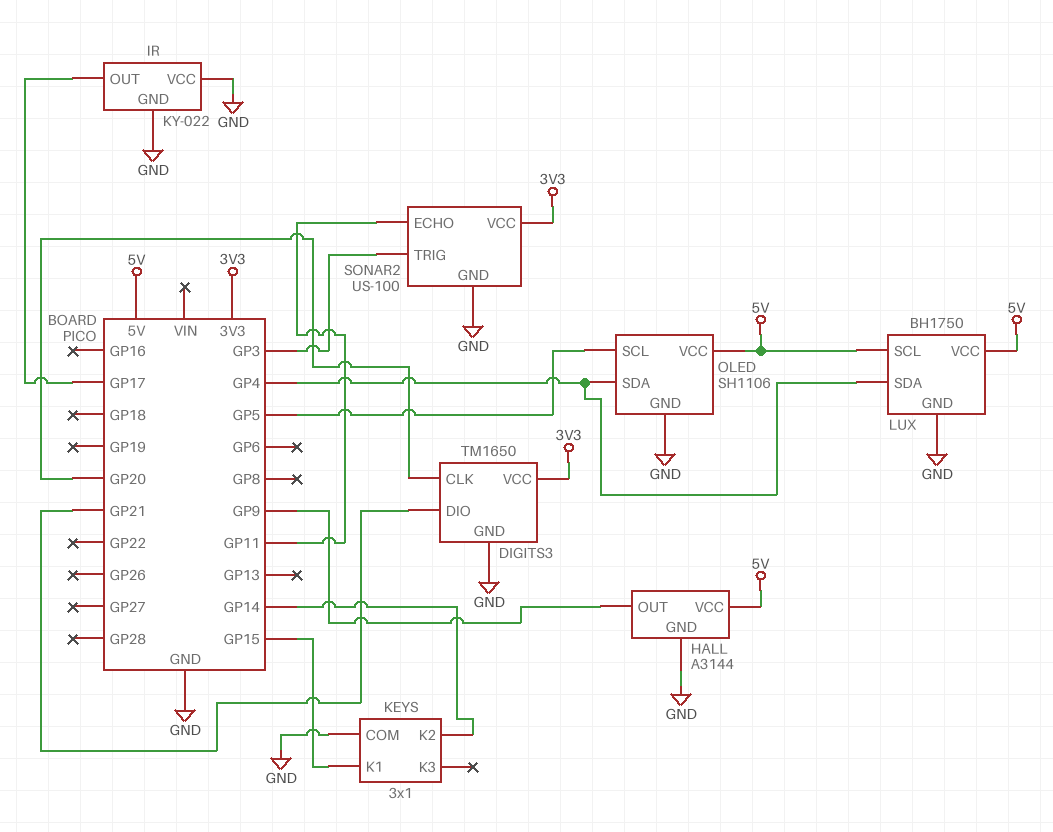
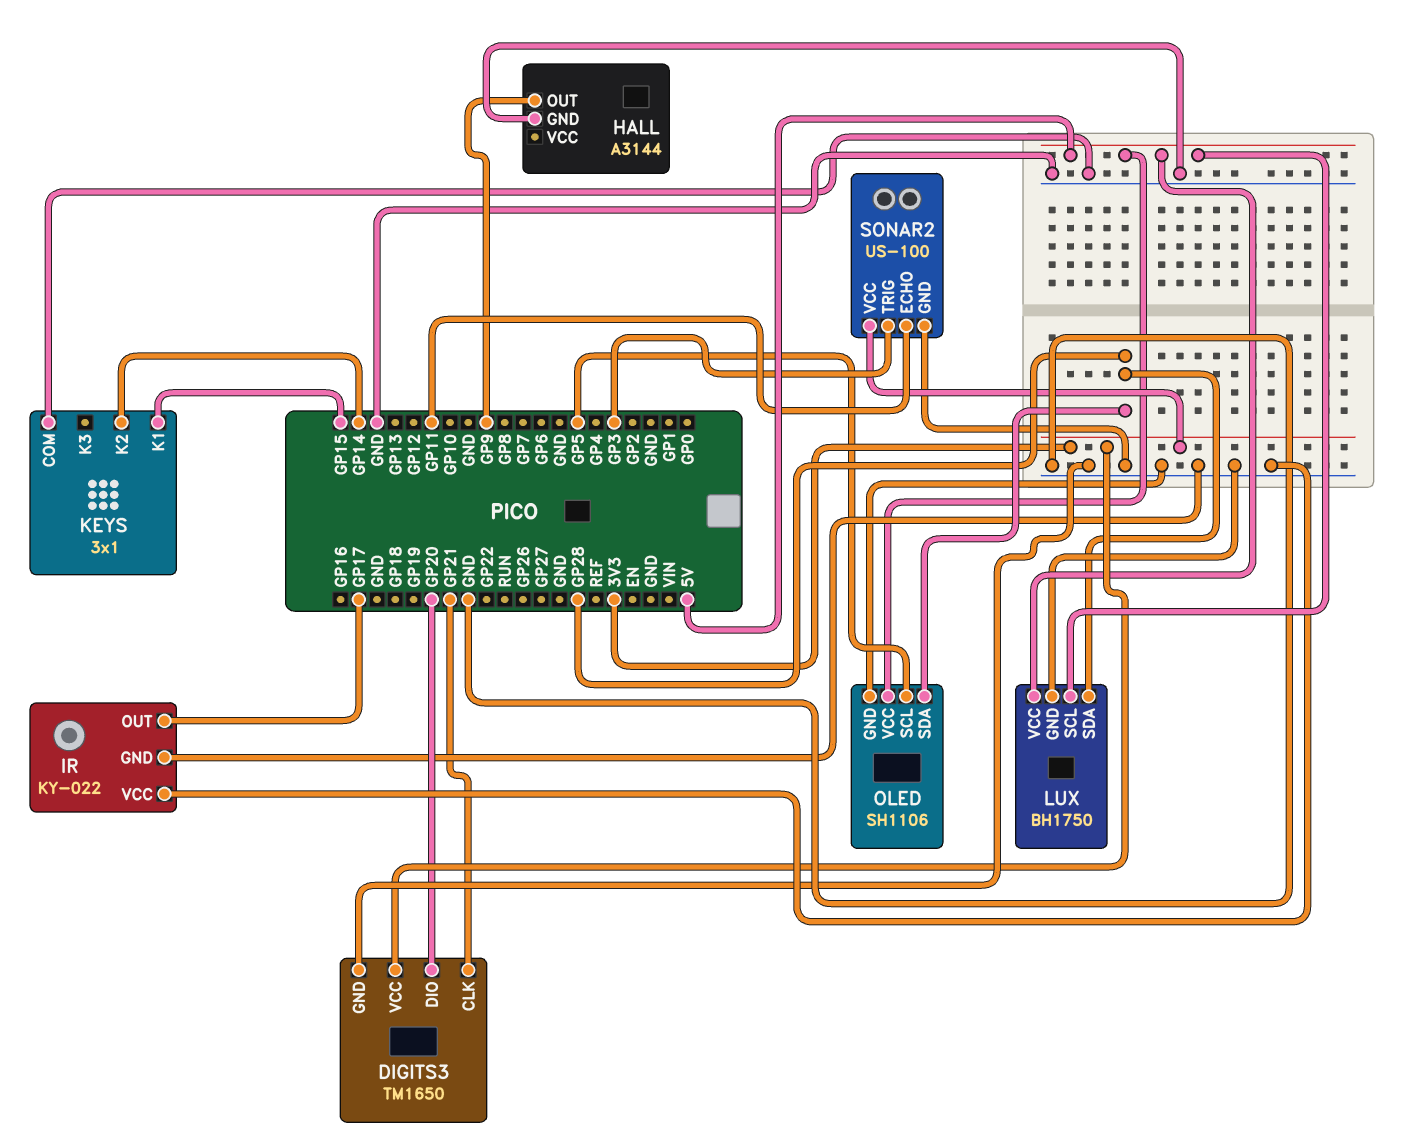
DIGITS3 pin CLK: GP20 -> GP21
DIGITS3 pin DIO: GP21 -> GP20
HALL pin VCC: 5V -> none
LUX pin SDA: GP4 -> GP28
OLED pin SDA: GP4 -> GP28

